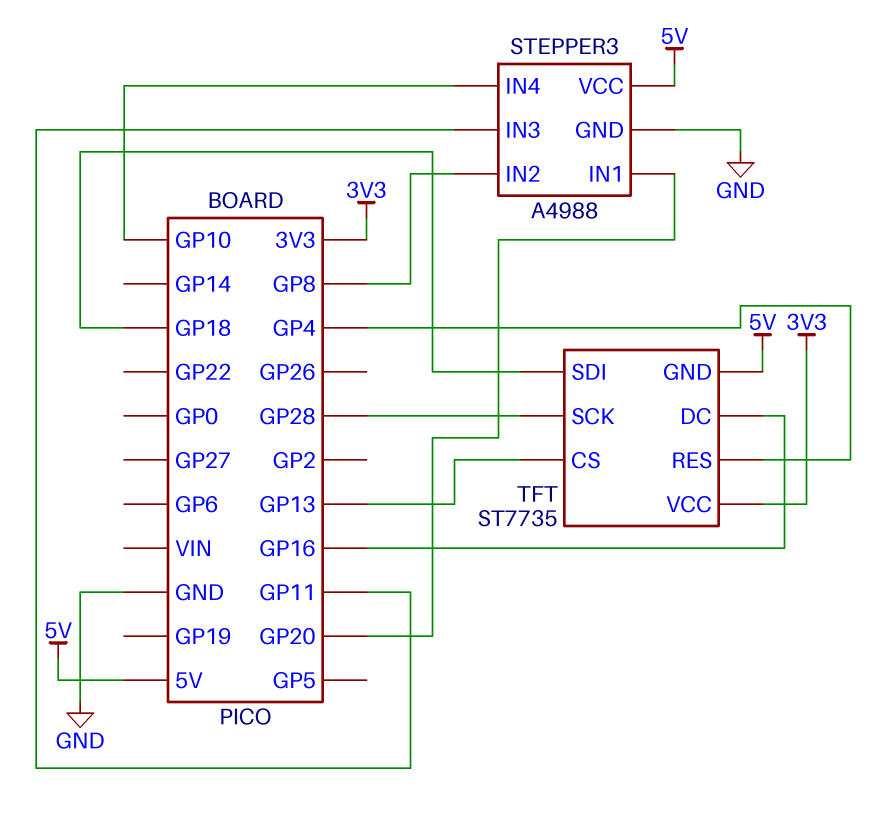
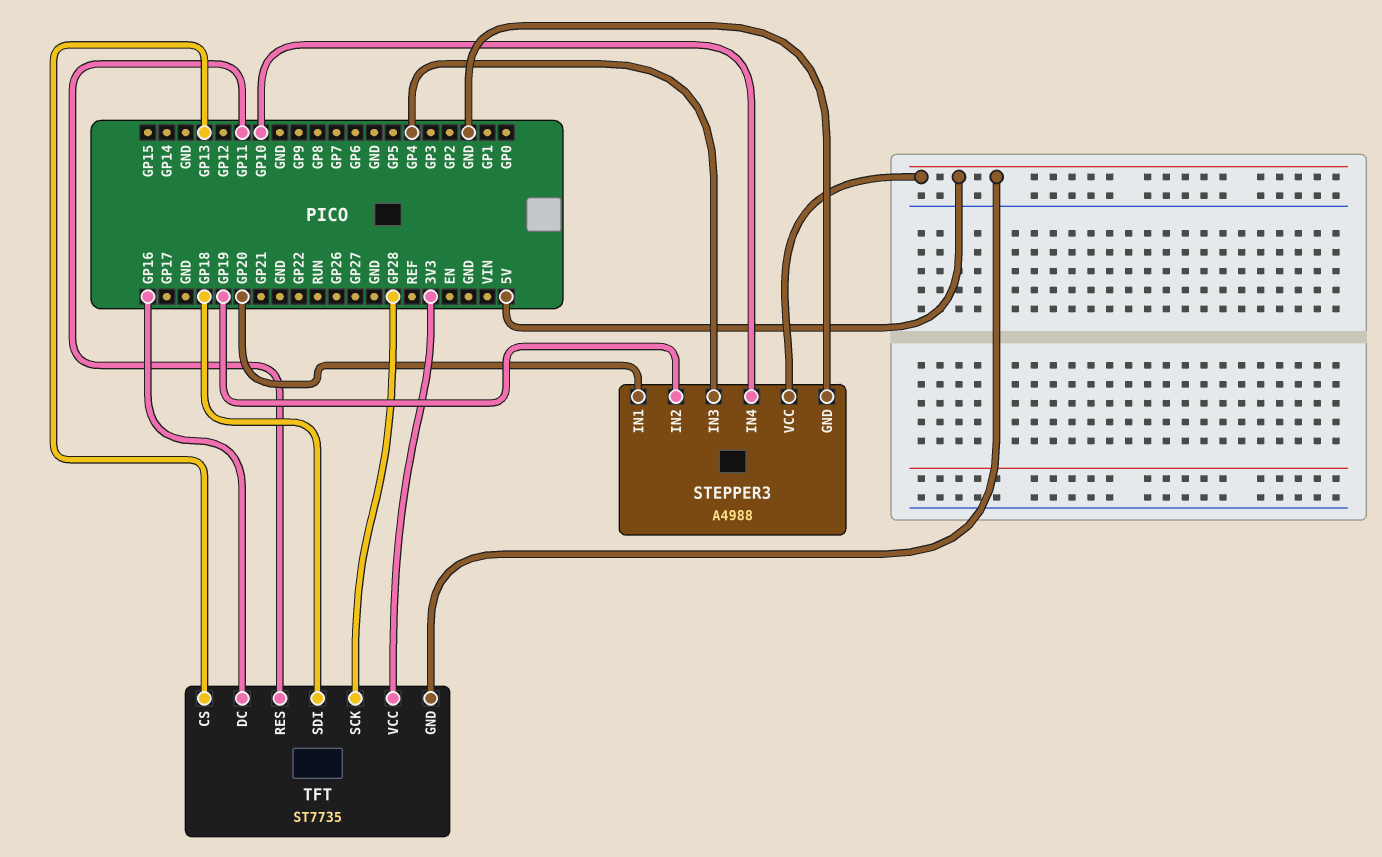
STEPPER3 pin IN2: GP8 -> GP19
STEPPER3 pin IN3: GP11 -> GP4
TFT pin RES: GP4 -> GP11

